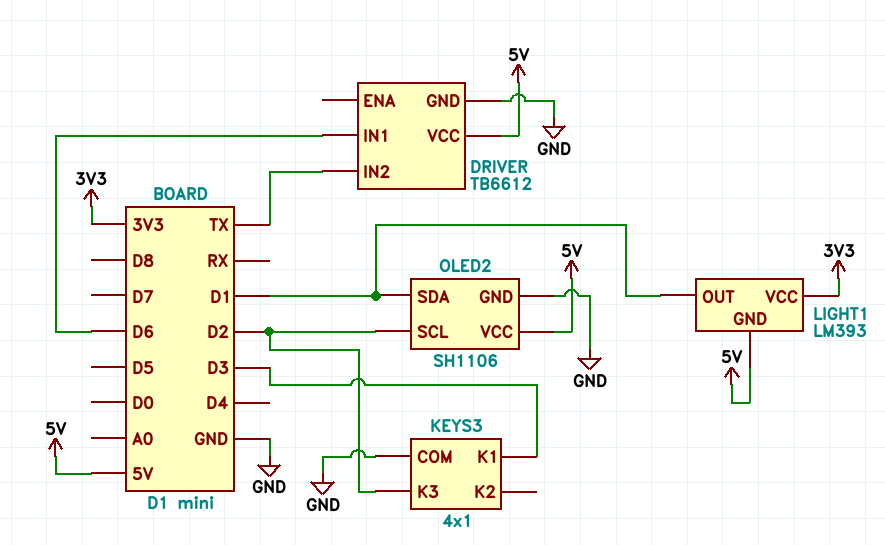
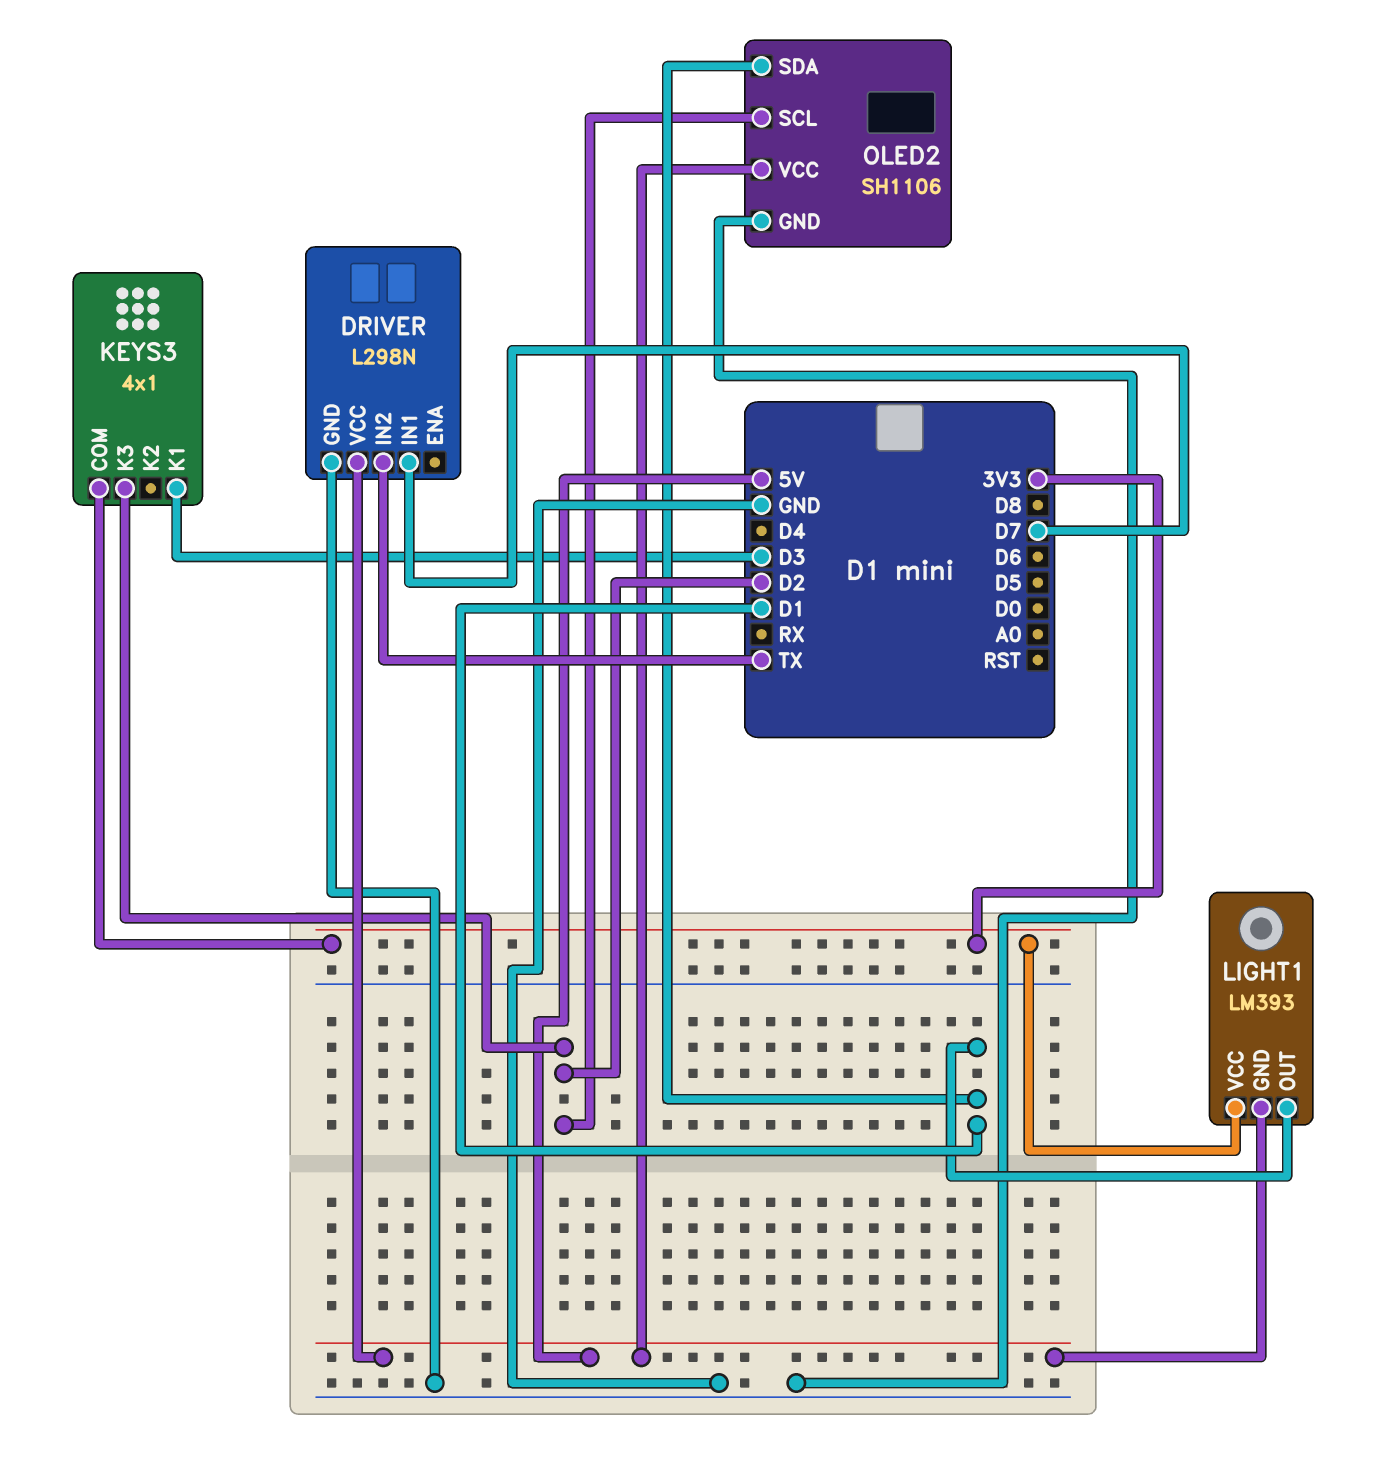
DRIVER: TB6612 -> L298N
DRIVER pin IN1: D6 -> D7
KEYS3 pin COM: GND -> 3V3

